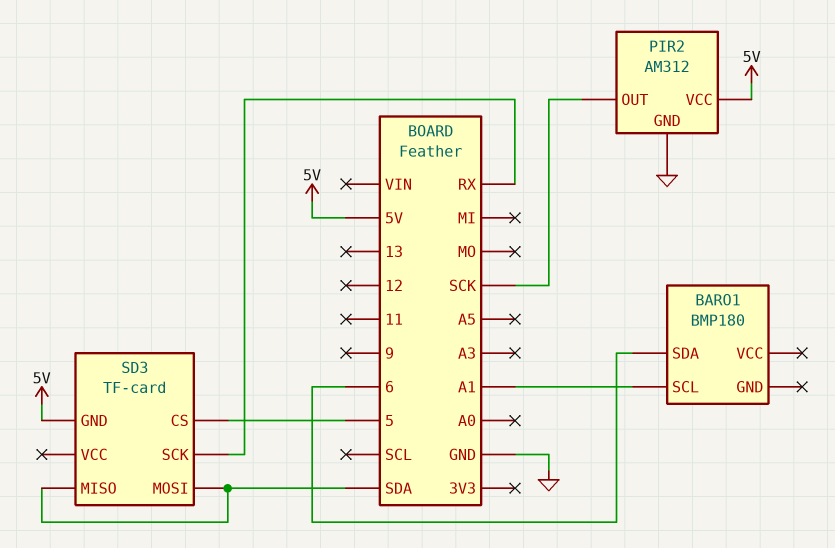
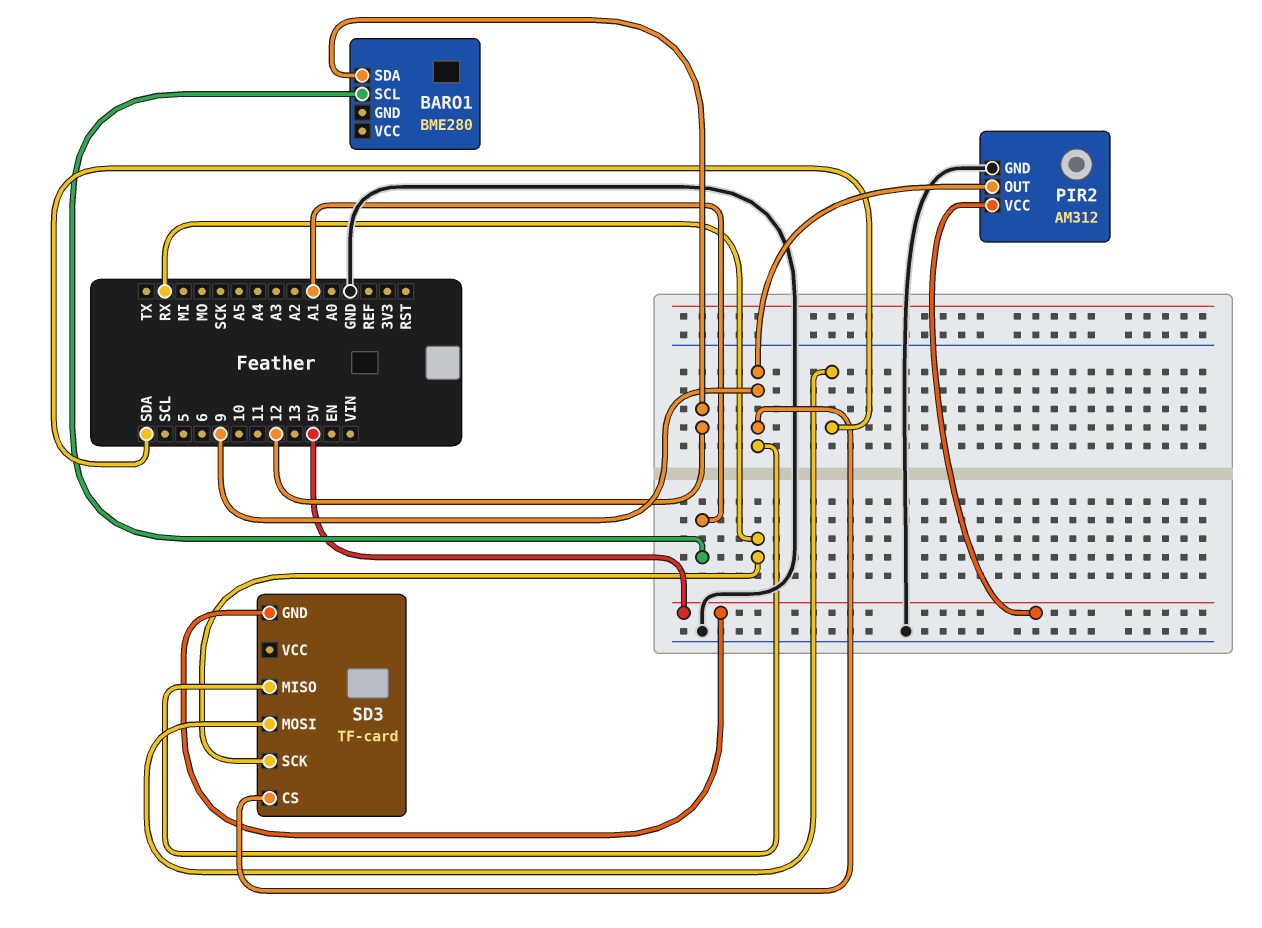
BARO1: BMP180 -> BME280
BARO1 pin SDA: 6 -> 12
PIR2 pin OUT: SCK -> 9
SD3 pin CS: 5 -> 9
SD3 pin MISO: SDA -> 9

